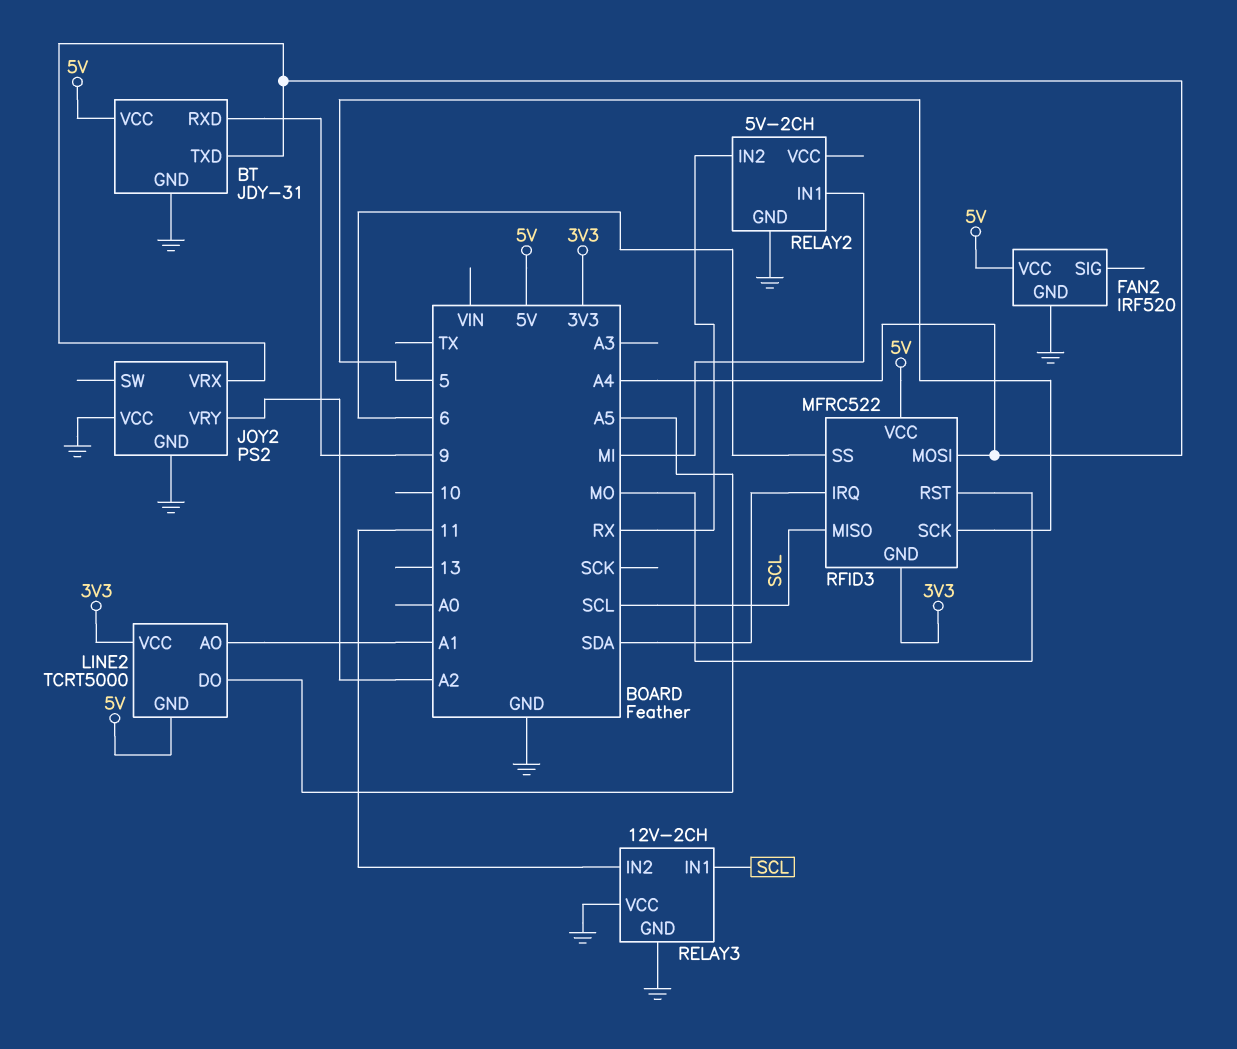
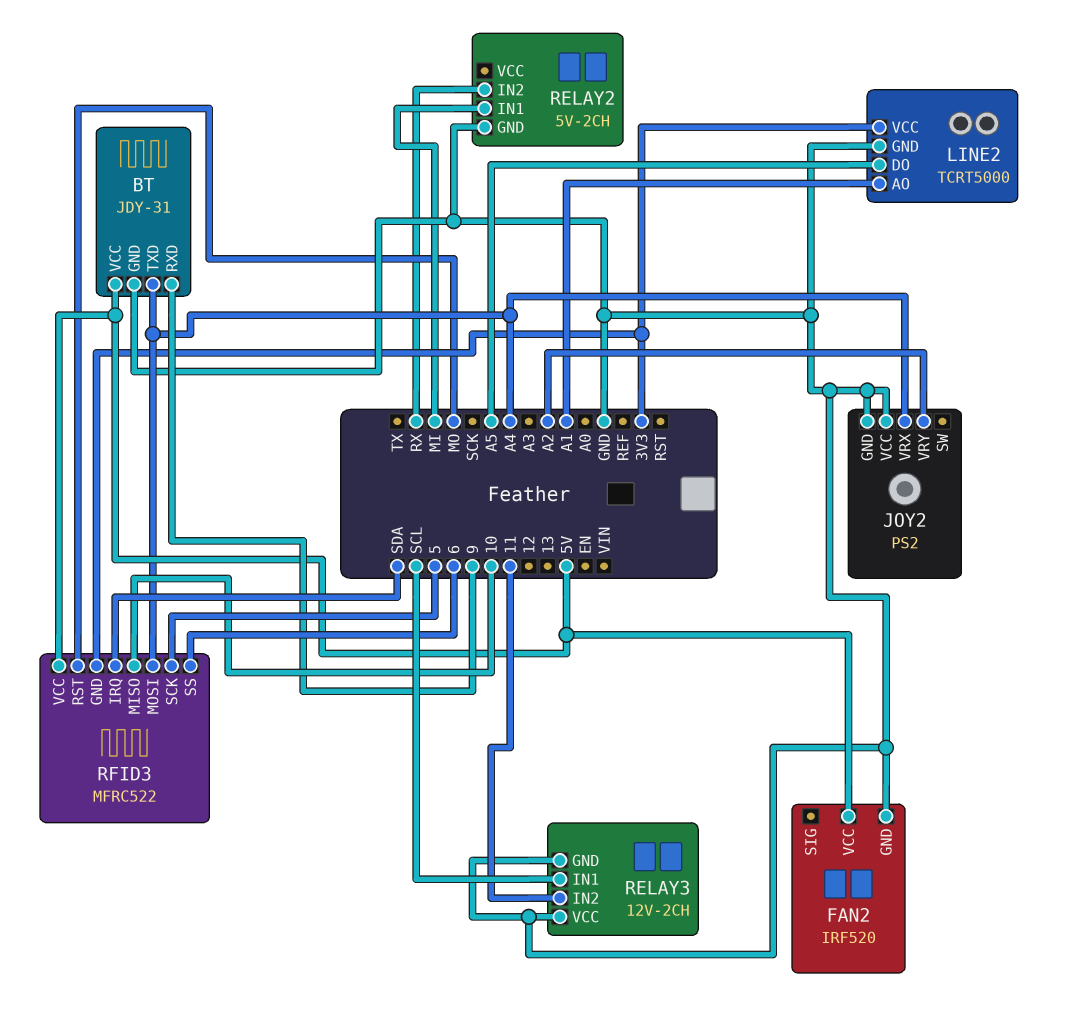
LINE2 pin GND: 5V -> GND
RFID3 pin MISO: SCL -> 10

